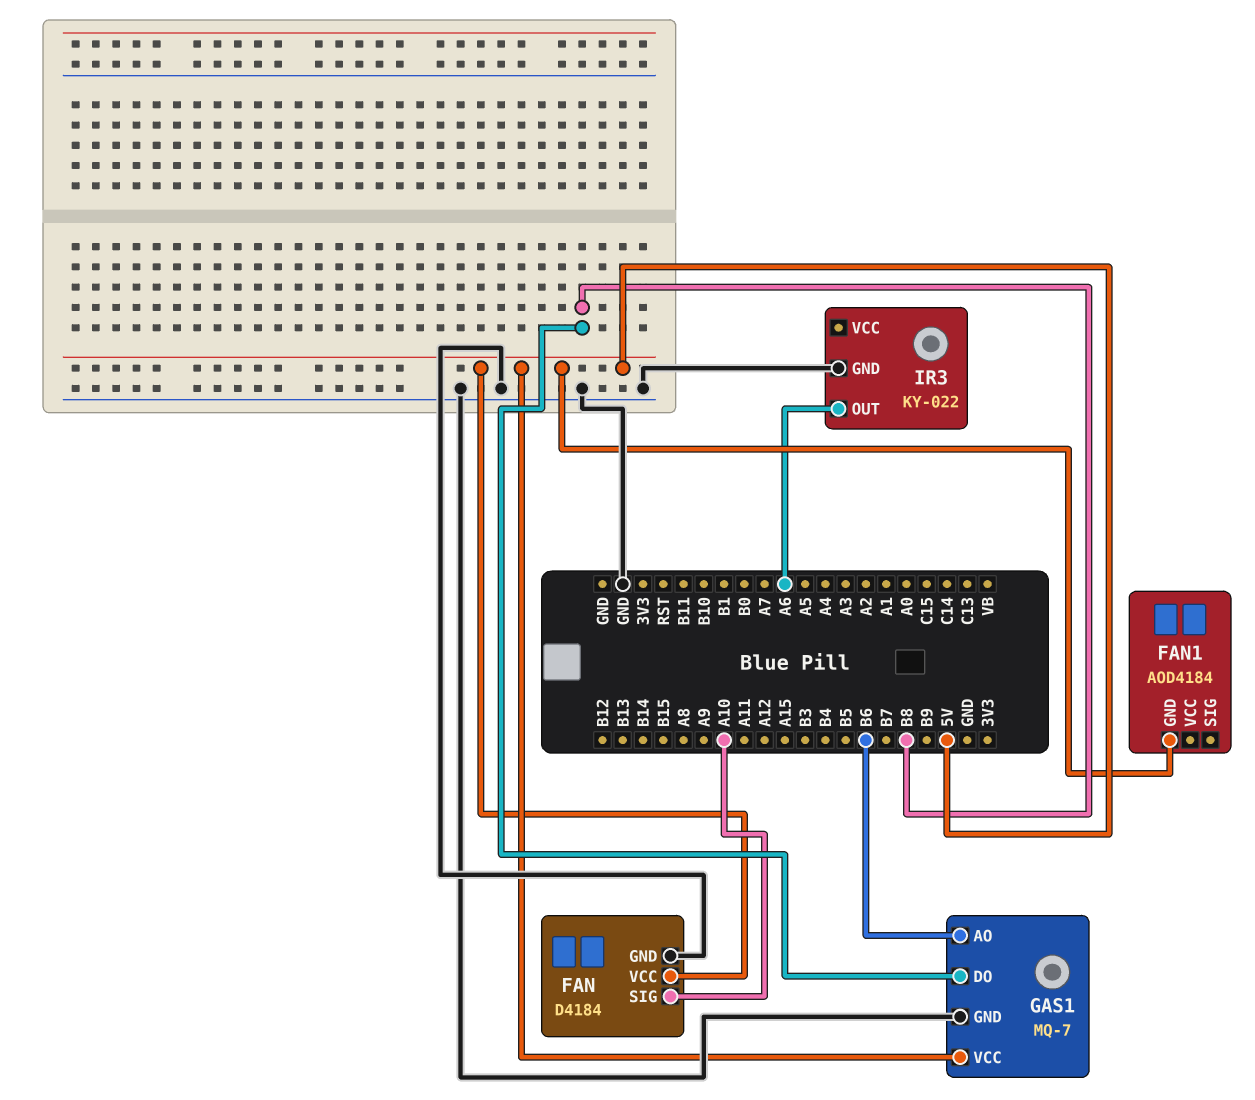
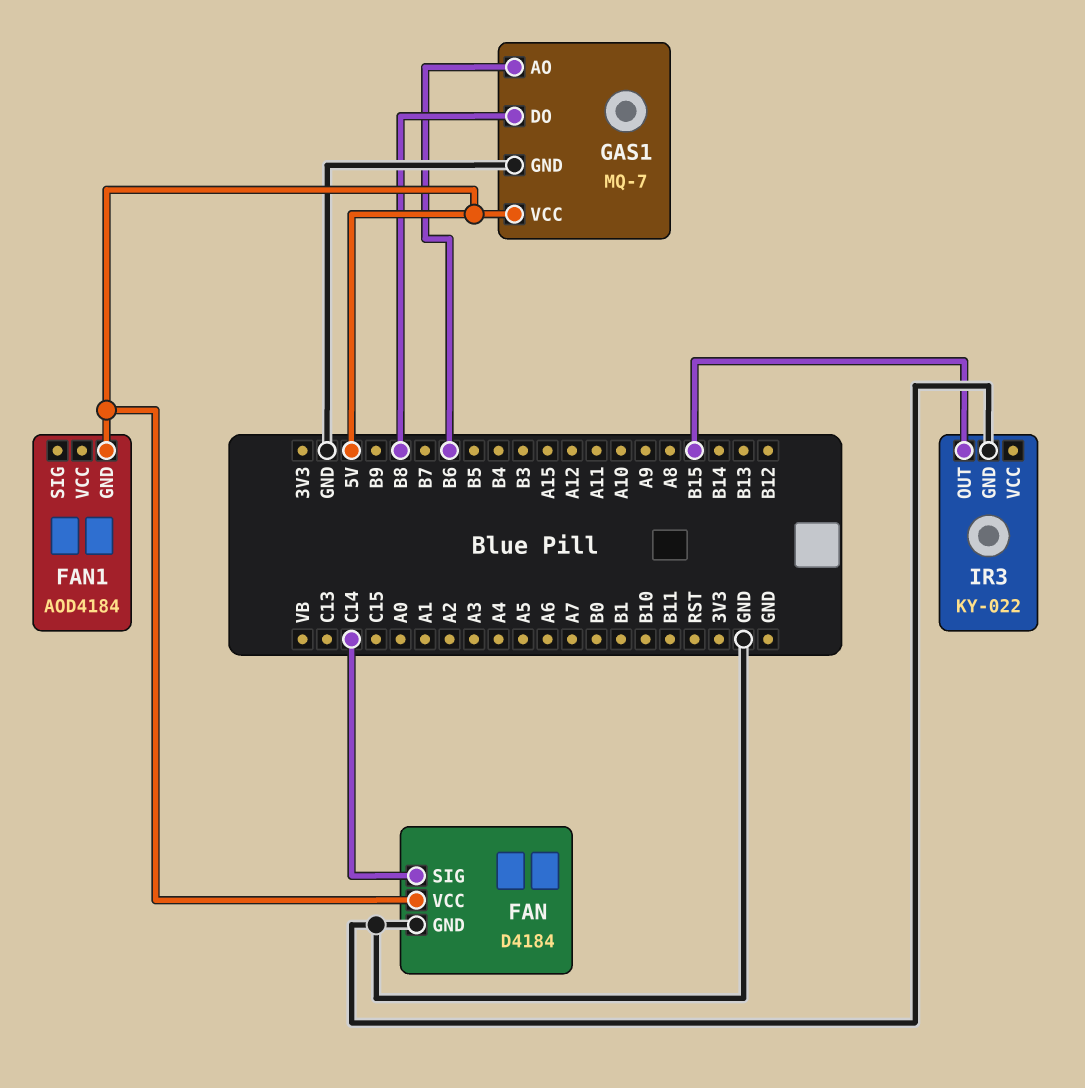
FAN pin SIG: A10 -> C14
IR3 pin OUT: A6 -> B15

